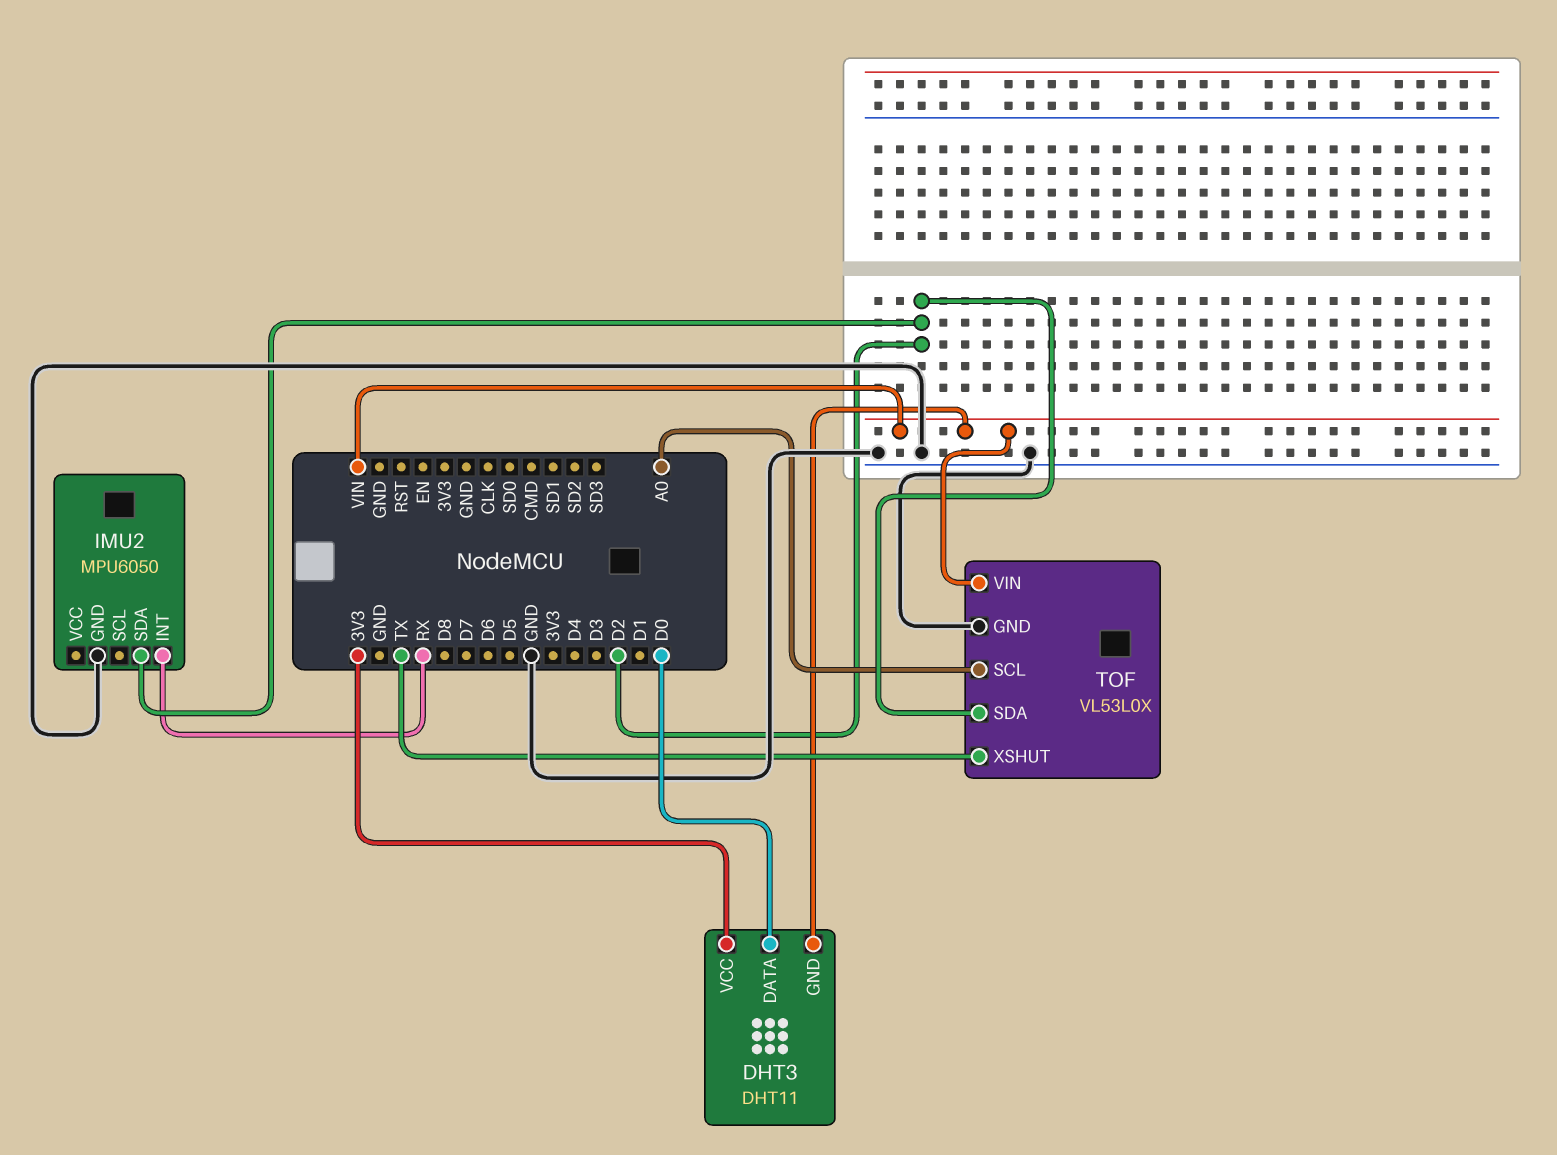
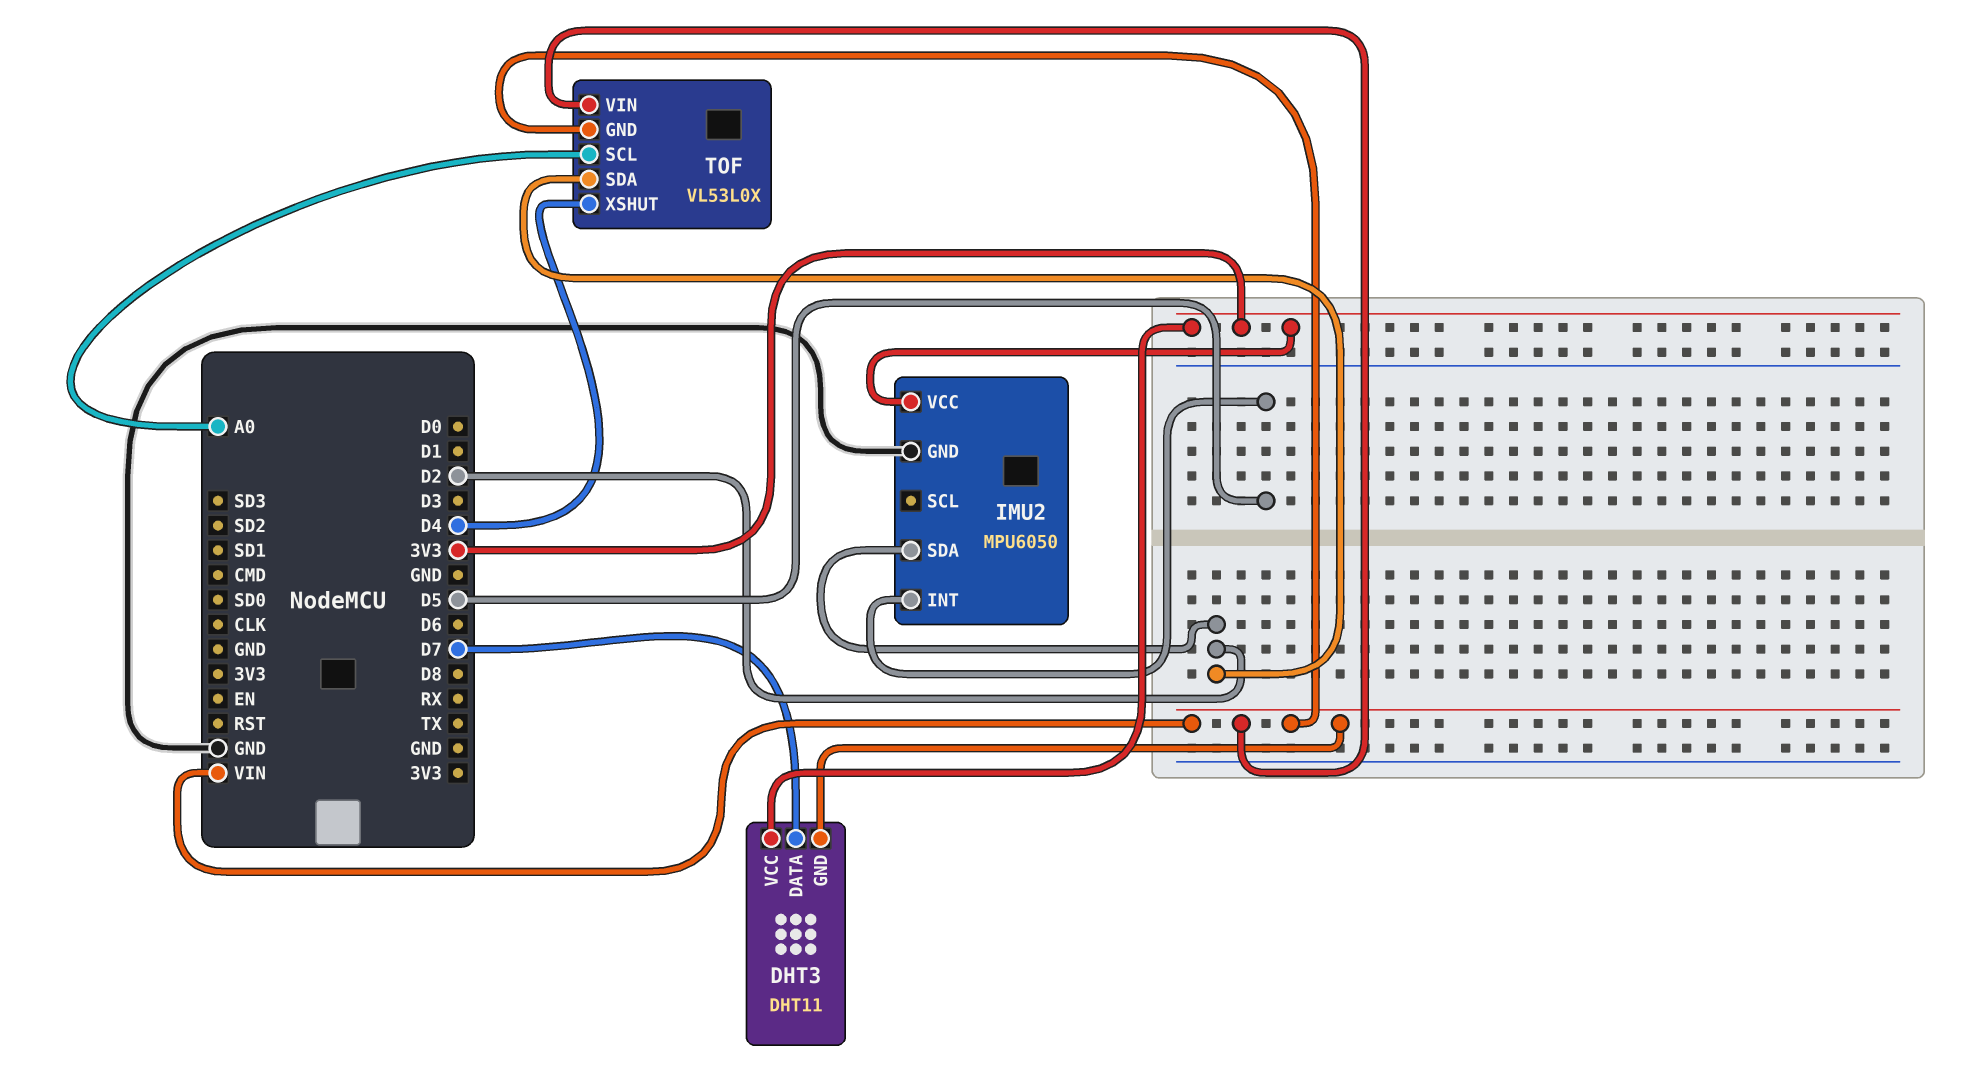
DHT3 pin DATA: D0 -> D7
IMU2 pin INT: RX -> D5
IMU2 pin VCC: none -> 3V3
TOF pin GND: GND -> VIN
TOF pin XSHUT: TX -> D4

